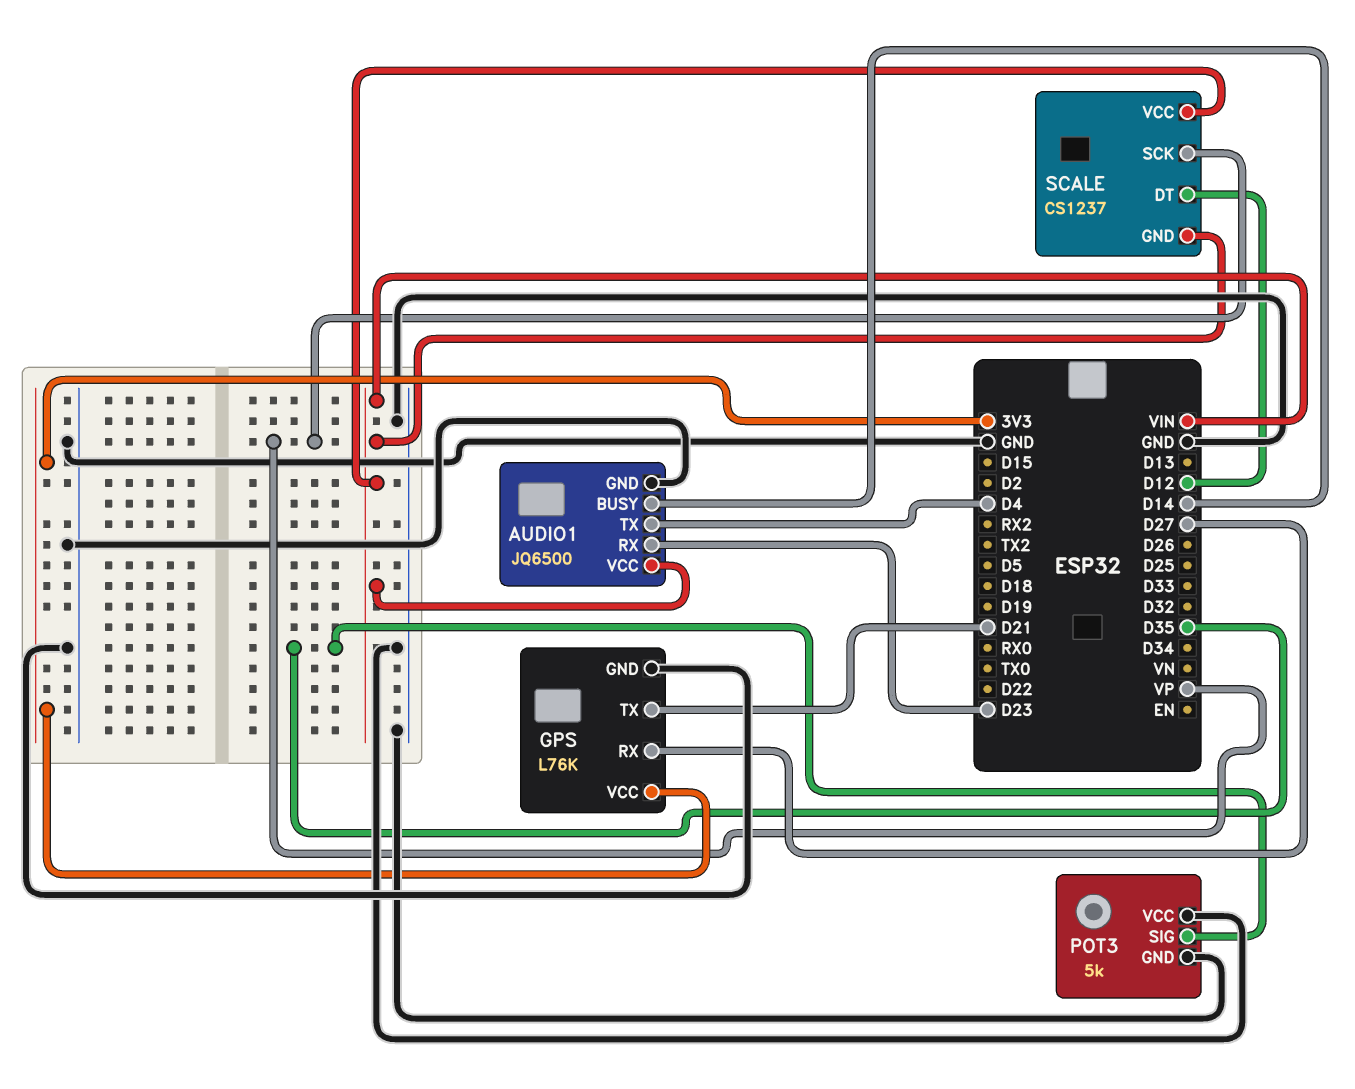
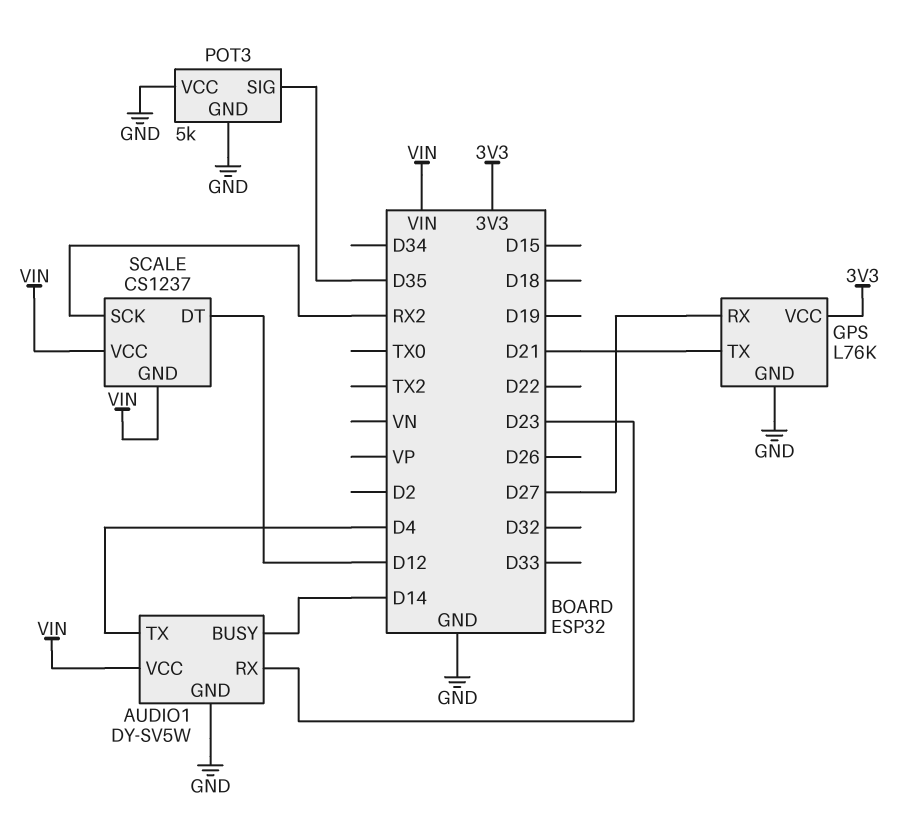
AUDIO1: JQ6500 -> DY-SV5W
SCALE pin SCK: VP -> RX2

